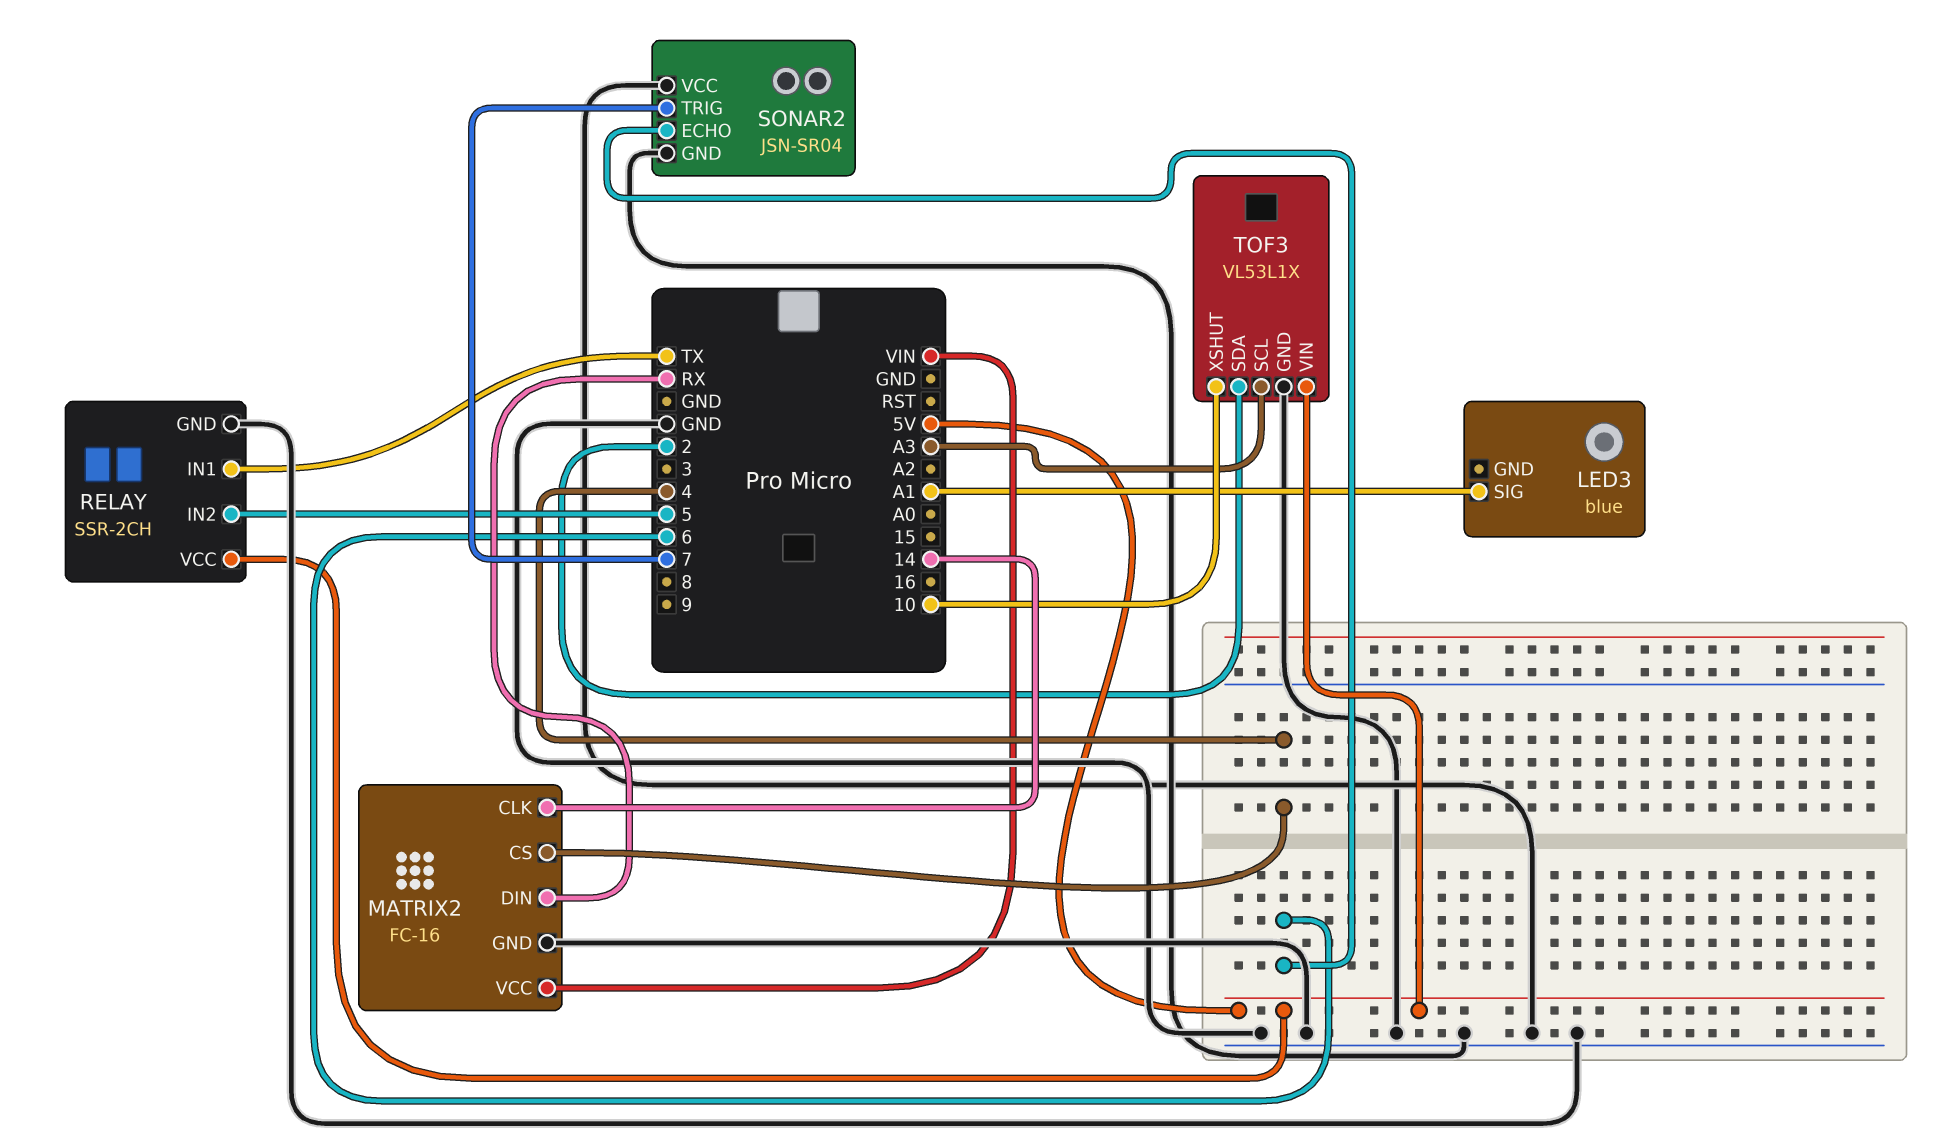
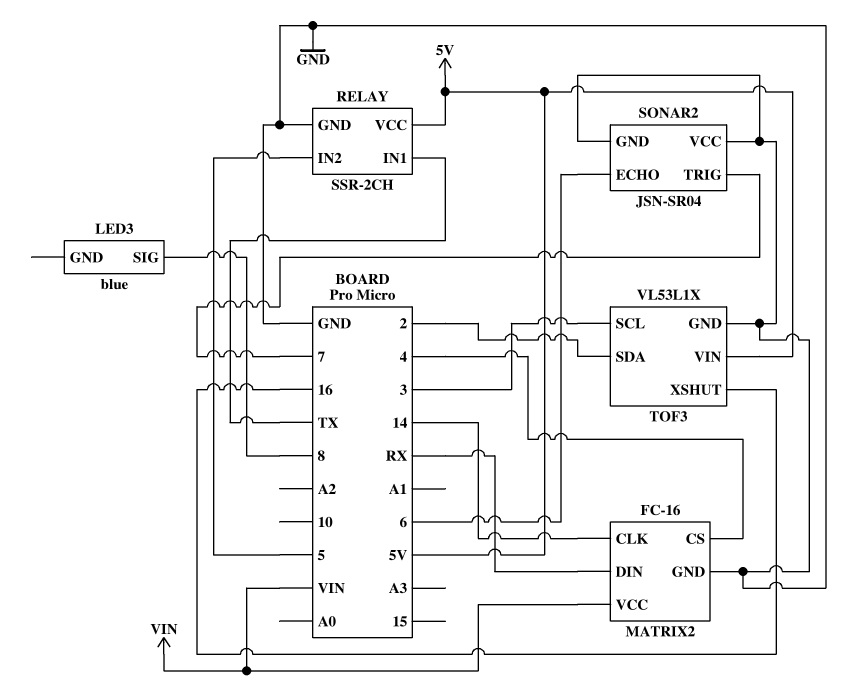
LED3 pin SIG: A1 -> 8
TOF3 pin SCL: A3 -> 3
TOF3 pin XSHUT: 10 -> 16

